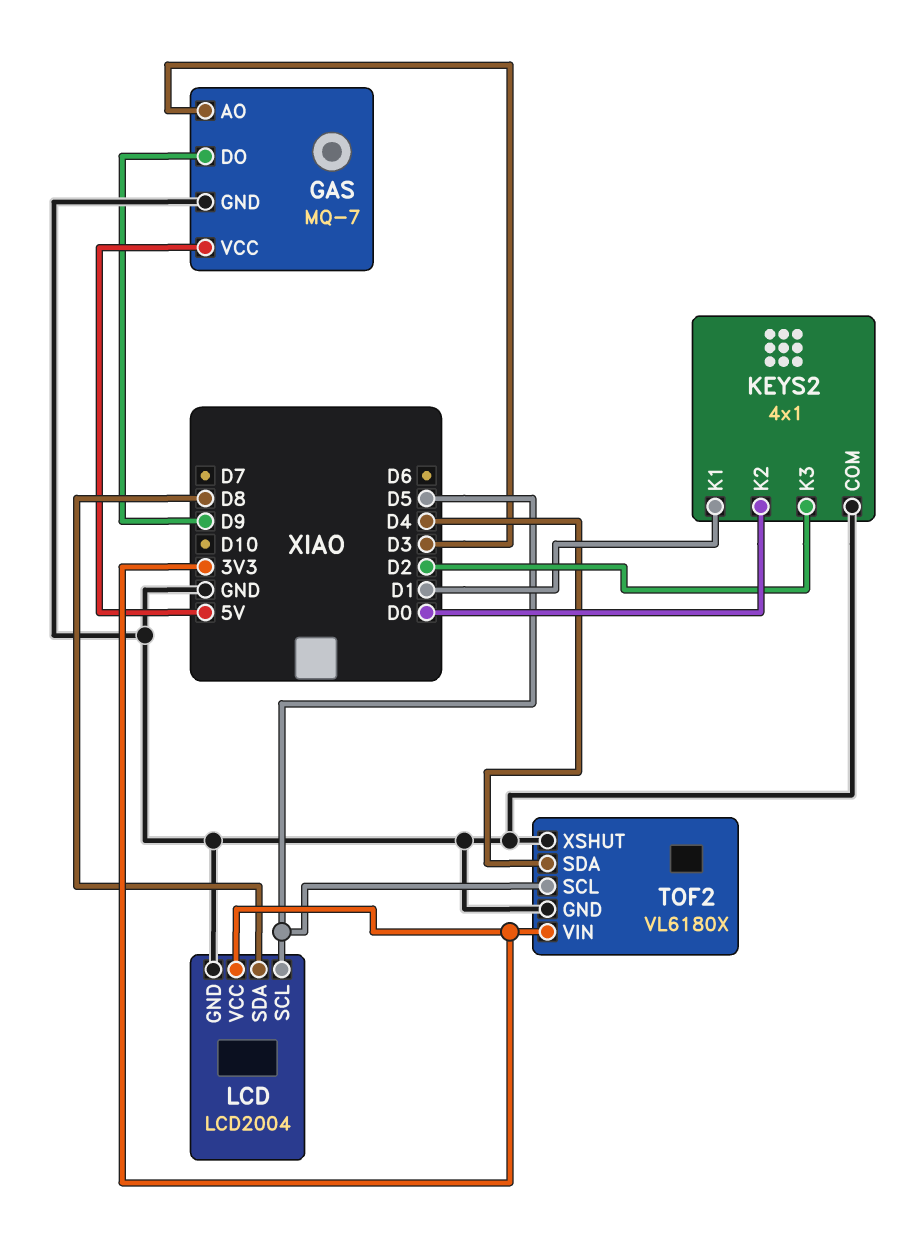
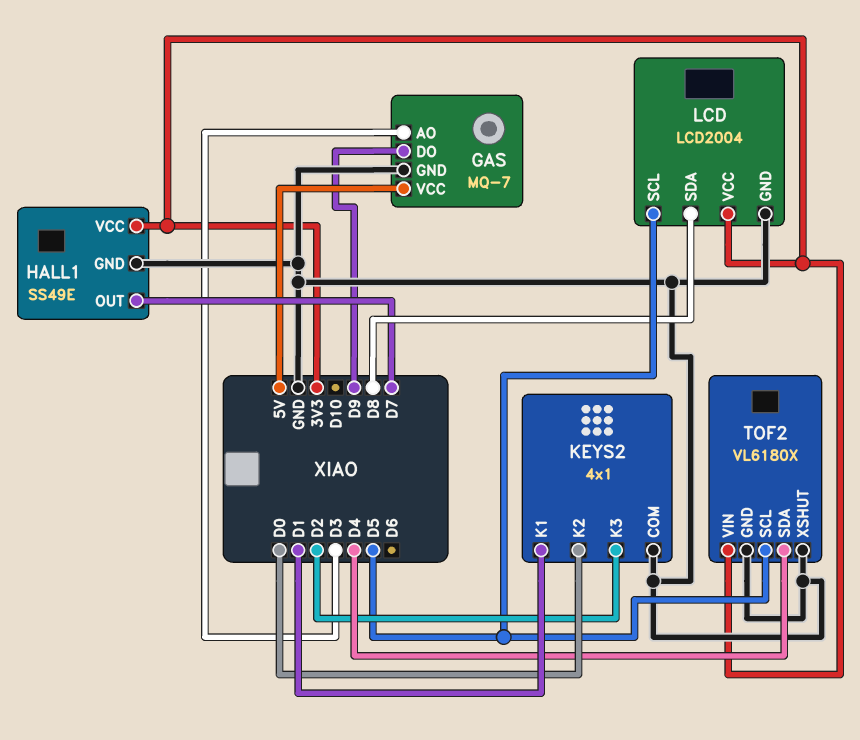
HALL1: none -> SS49E
HALL1 pin GND: none -> GND
HALL1 pin OUT: none -> D7
HALL1 pin VCC: none -> 3V3

